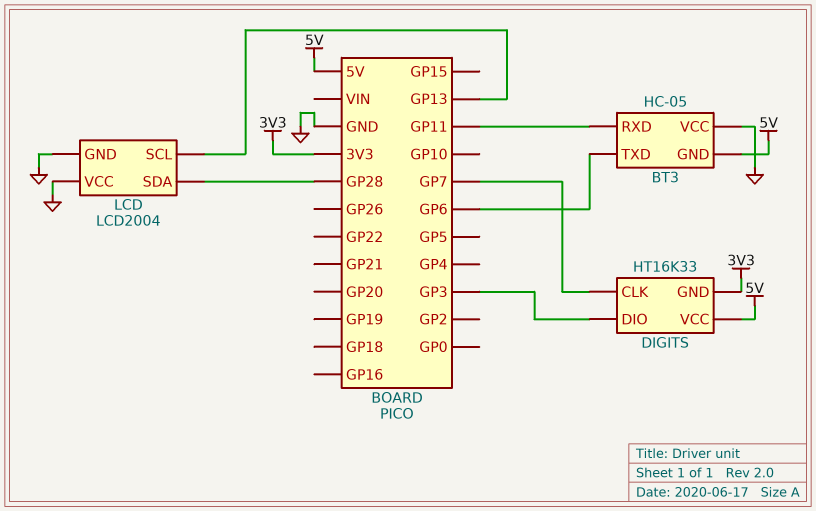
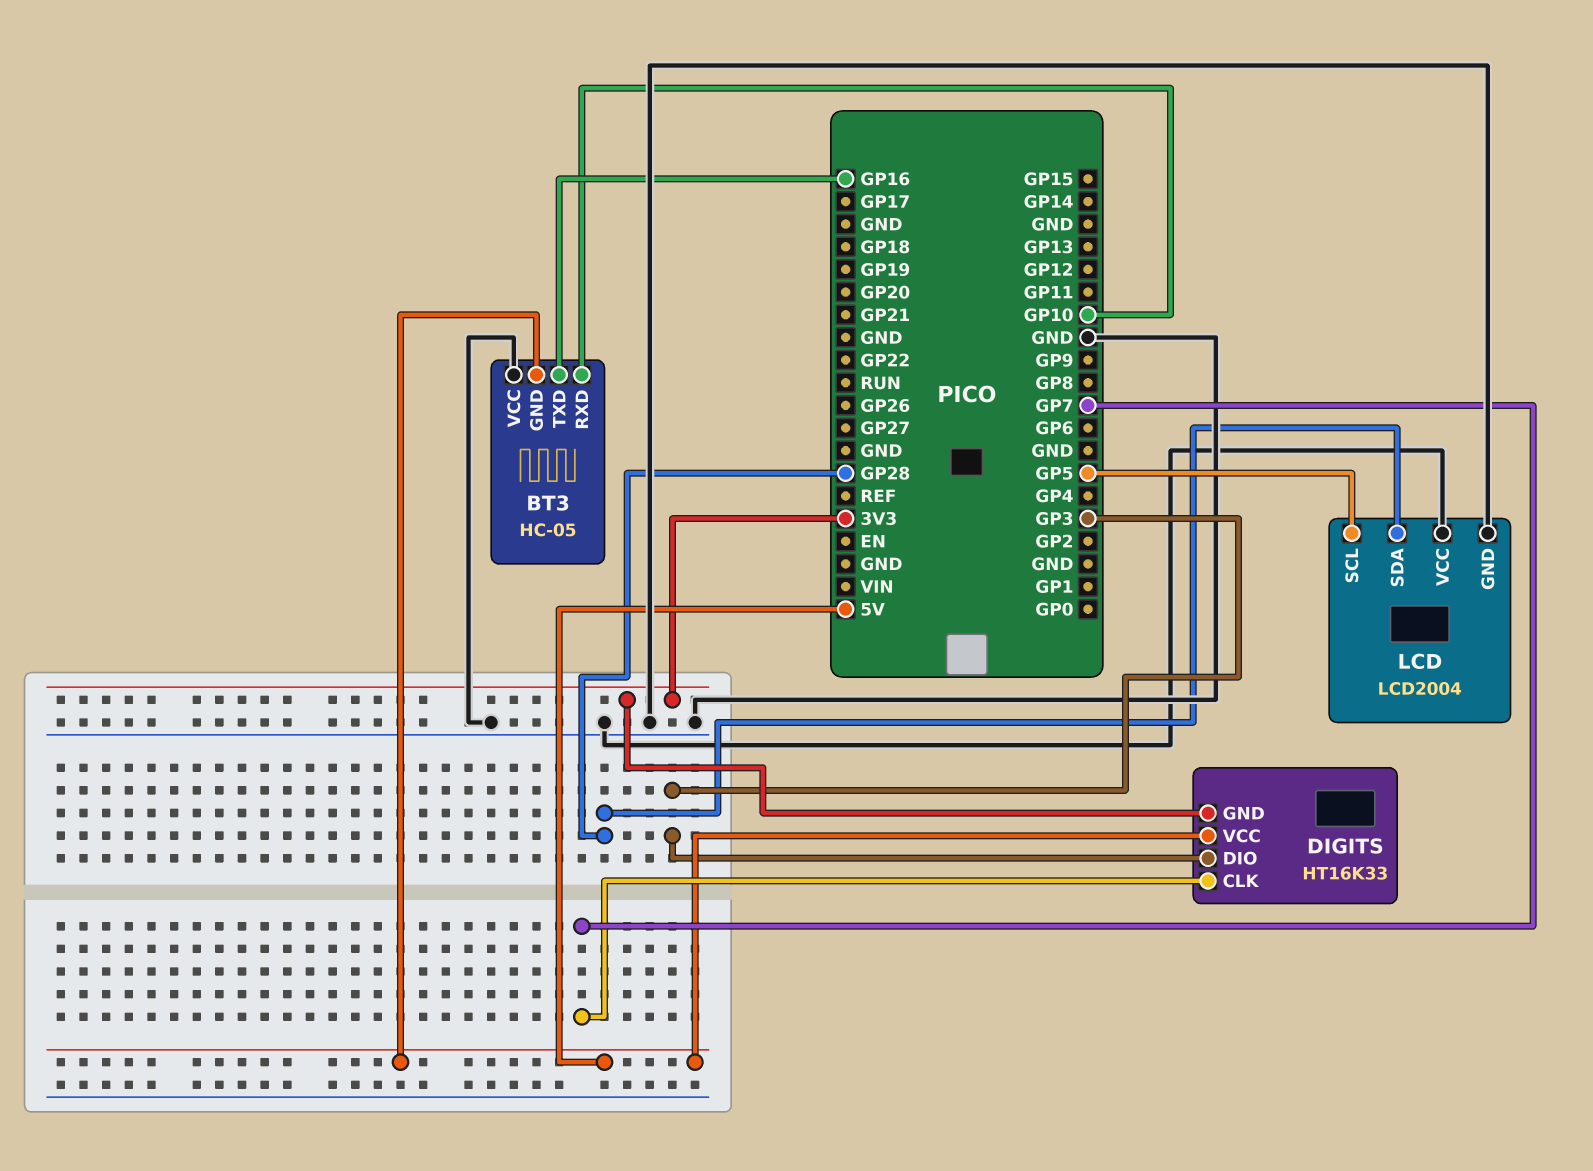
BT3 pin RXD: GP11 -> GP10
BT3 pin TXD: GP6 -> GP16
LCD pin SCL: GP13 -> GP5

